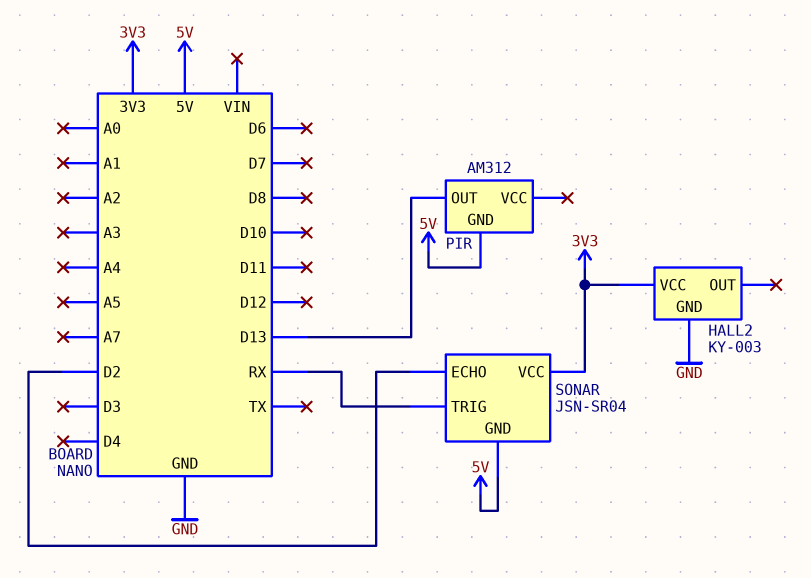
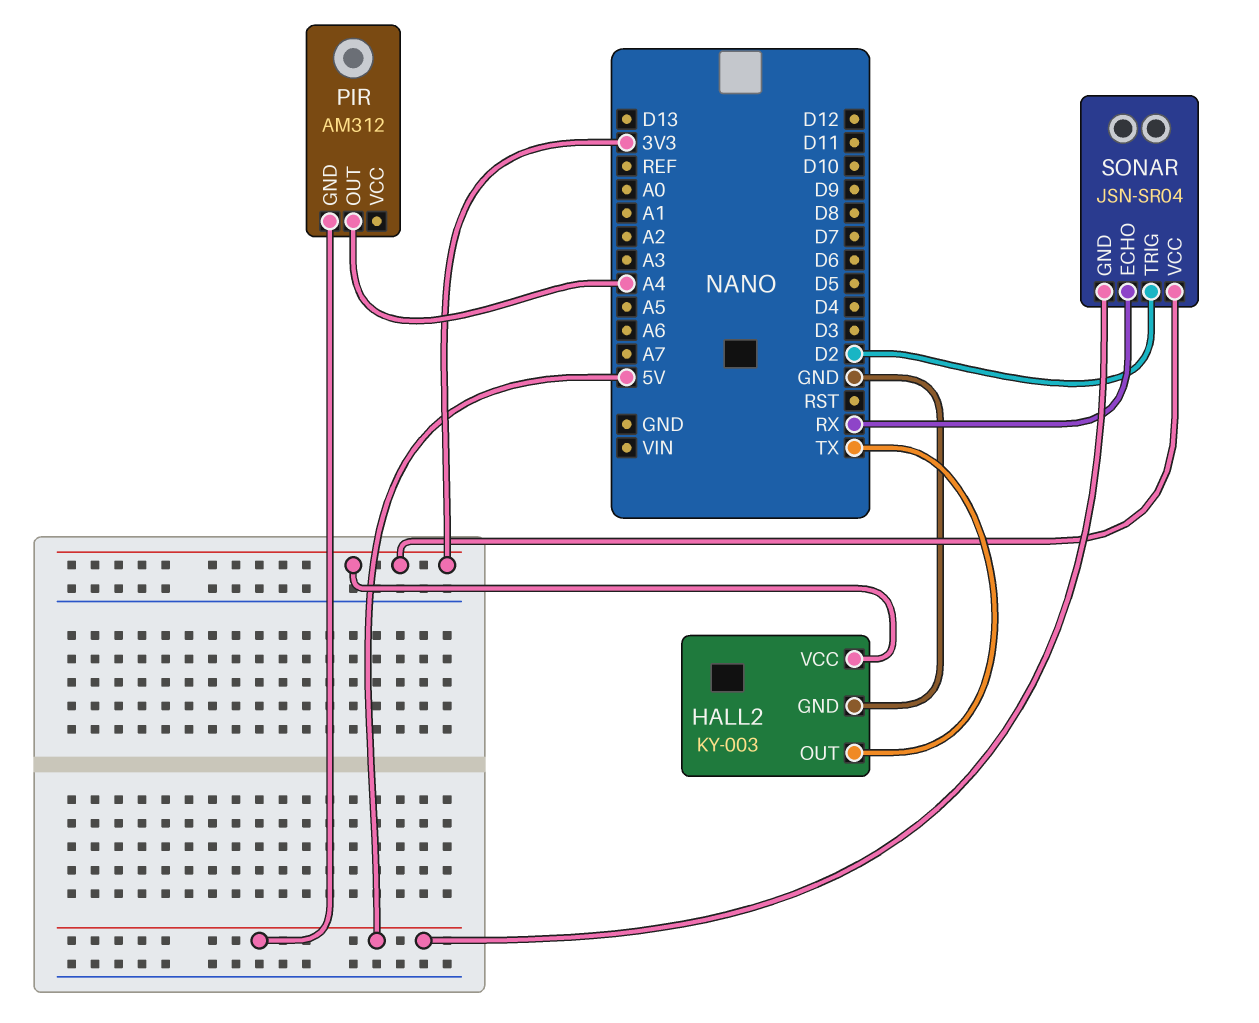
HALL2 pin OUT: none -> TX
PIR pin OUT: D13 -> A4
SONAR pin ECHO: D2 -> RX
SONAR pin TRIG: RX -> D2

